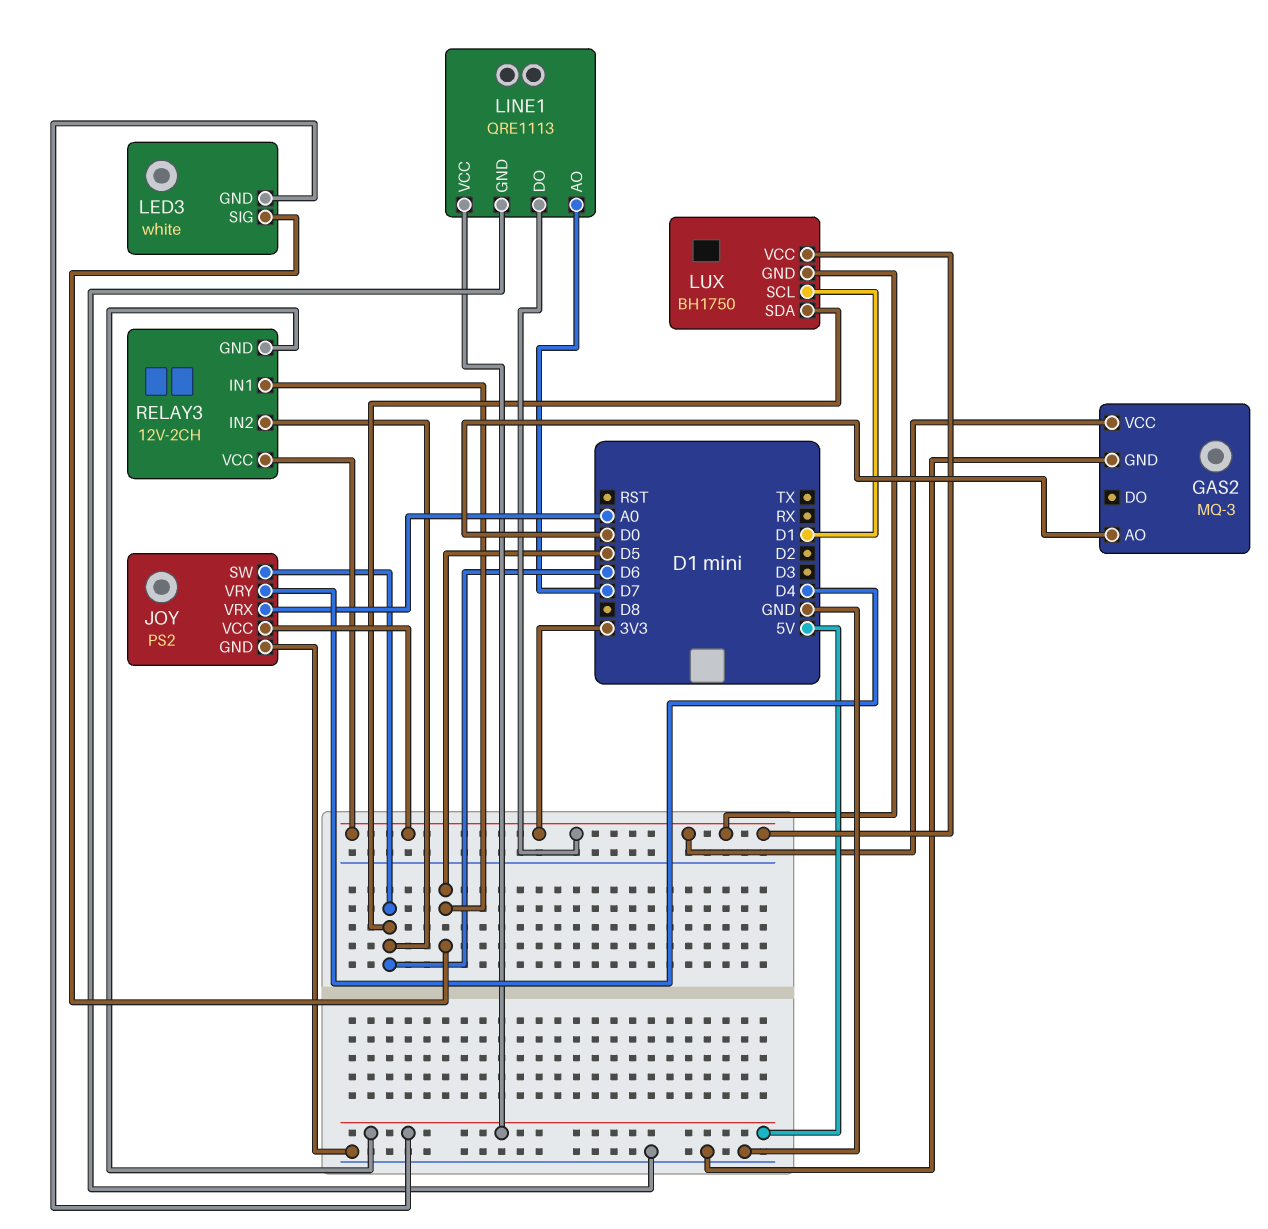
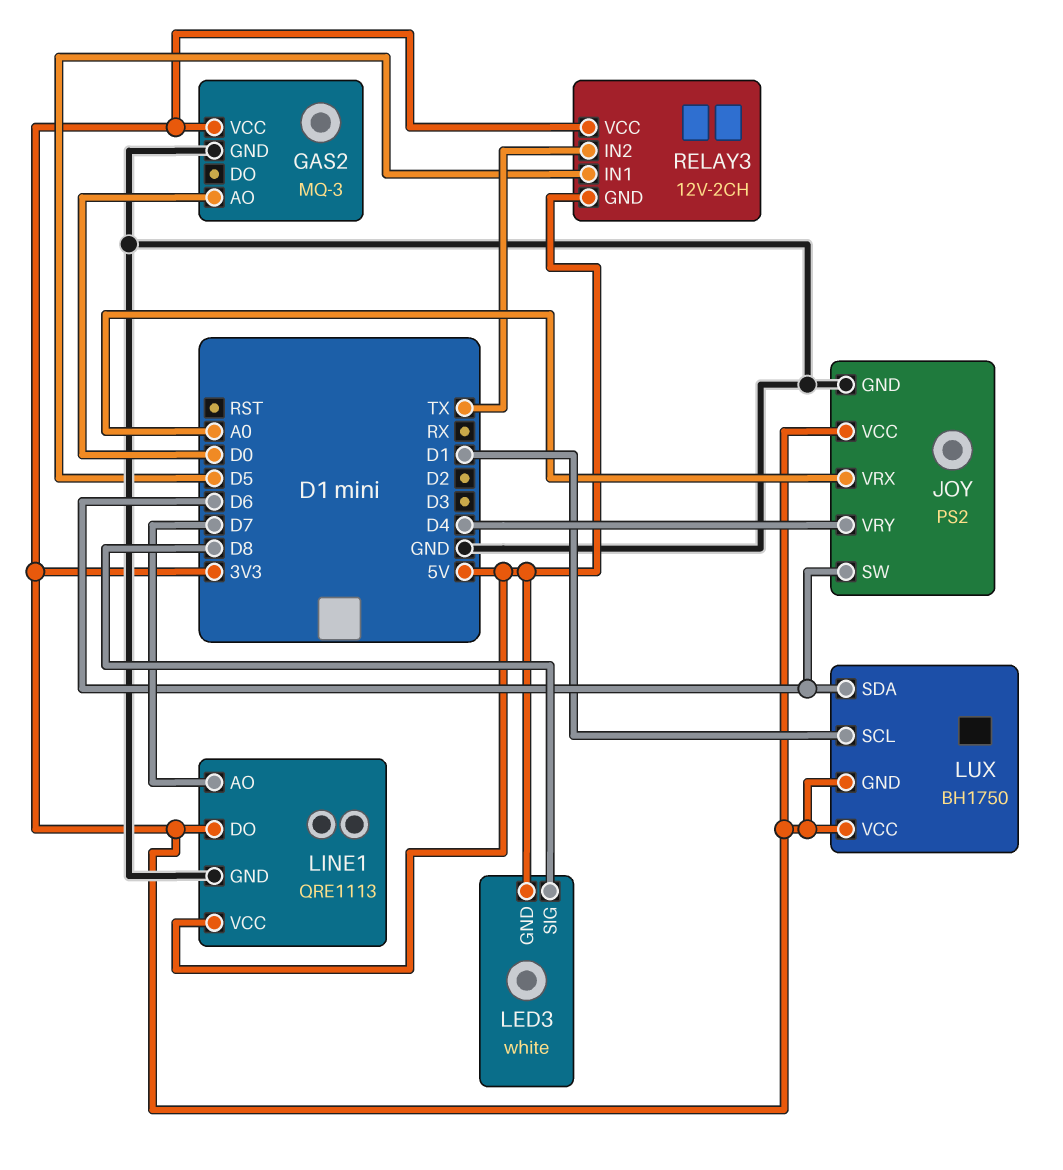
LED3 pin SIG: D5 -> D8
RELAY3 pin IN2: D6 -> TX

